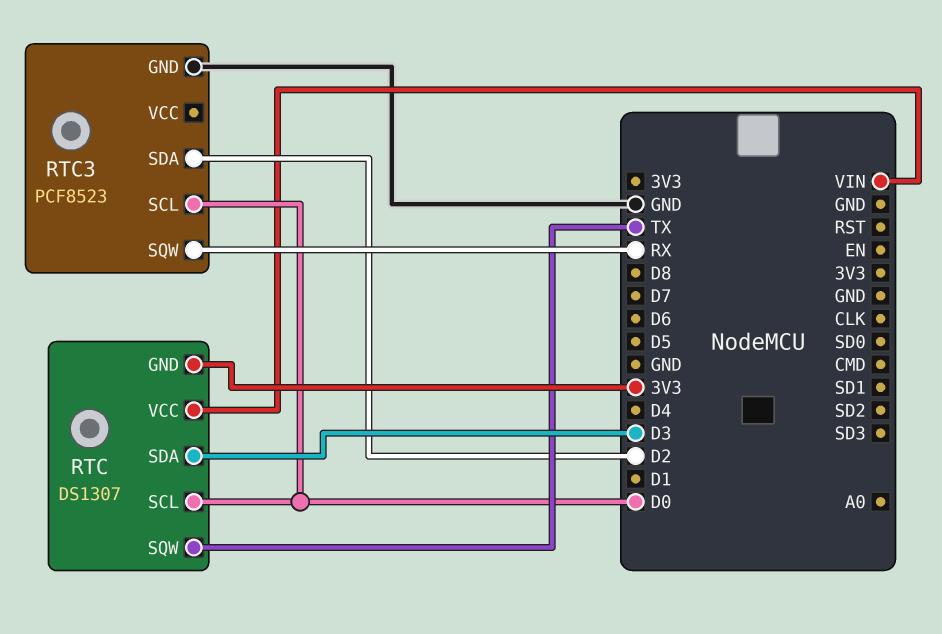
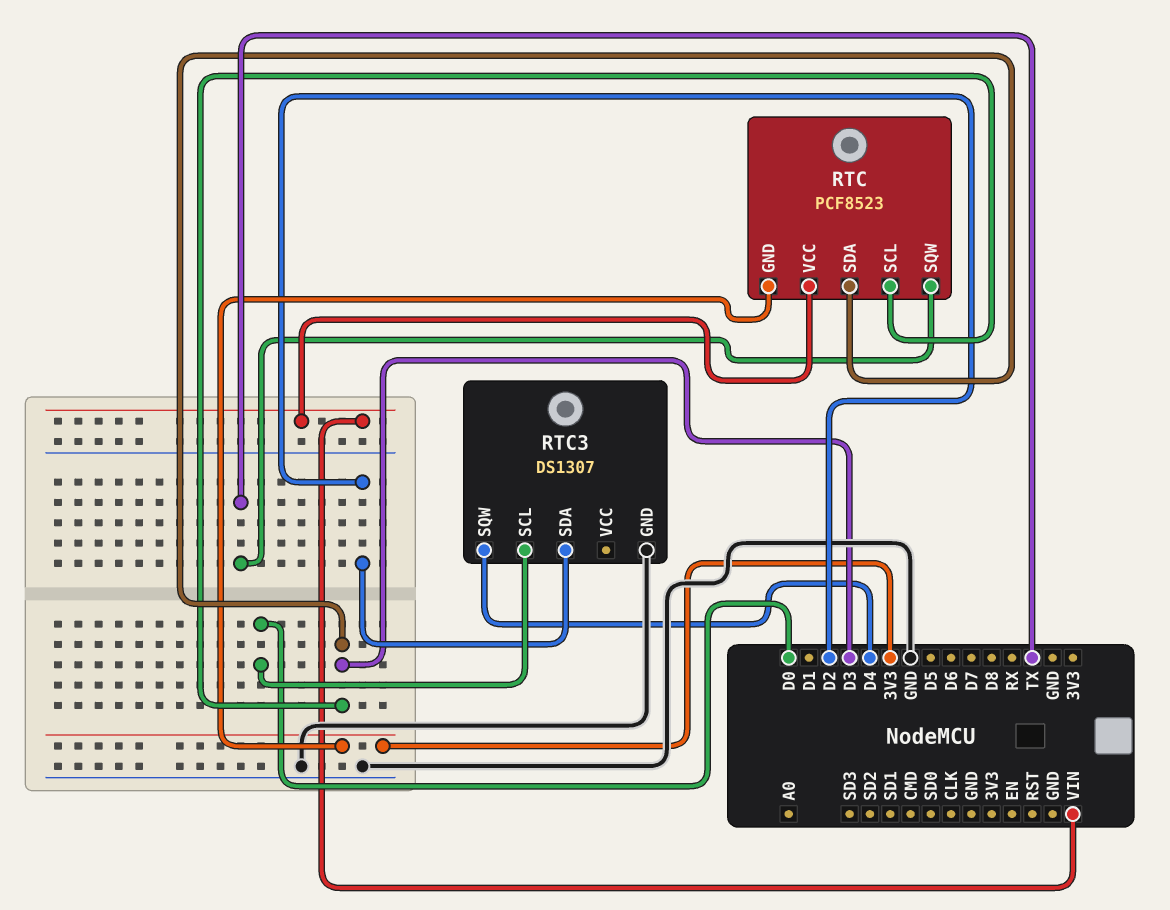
RTC: DS1307 -> PCF8523
RTC pin SCL: D0 -> D3
RTC3: PCF8523 -> DS1307
RTC3 pin SQW: RX -> D4

